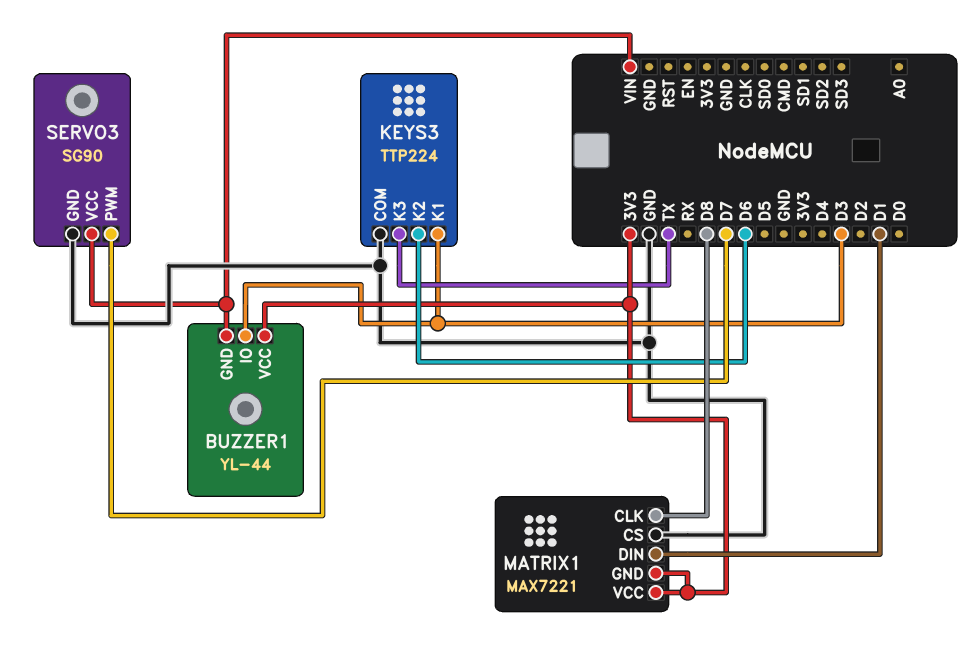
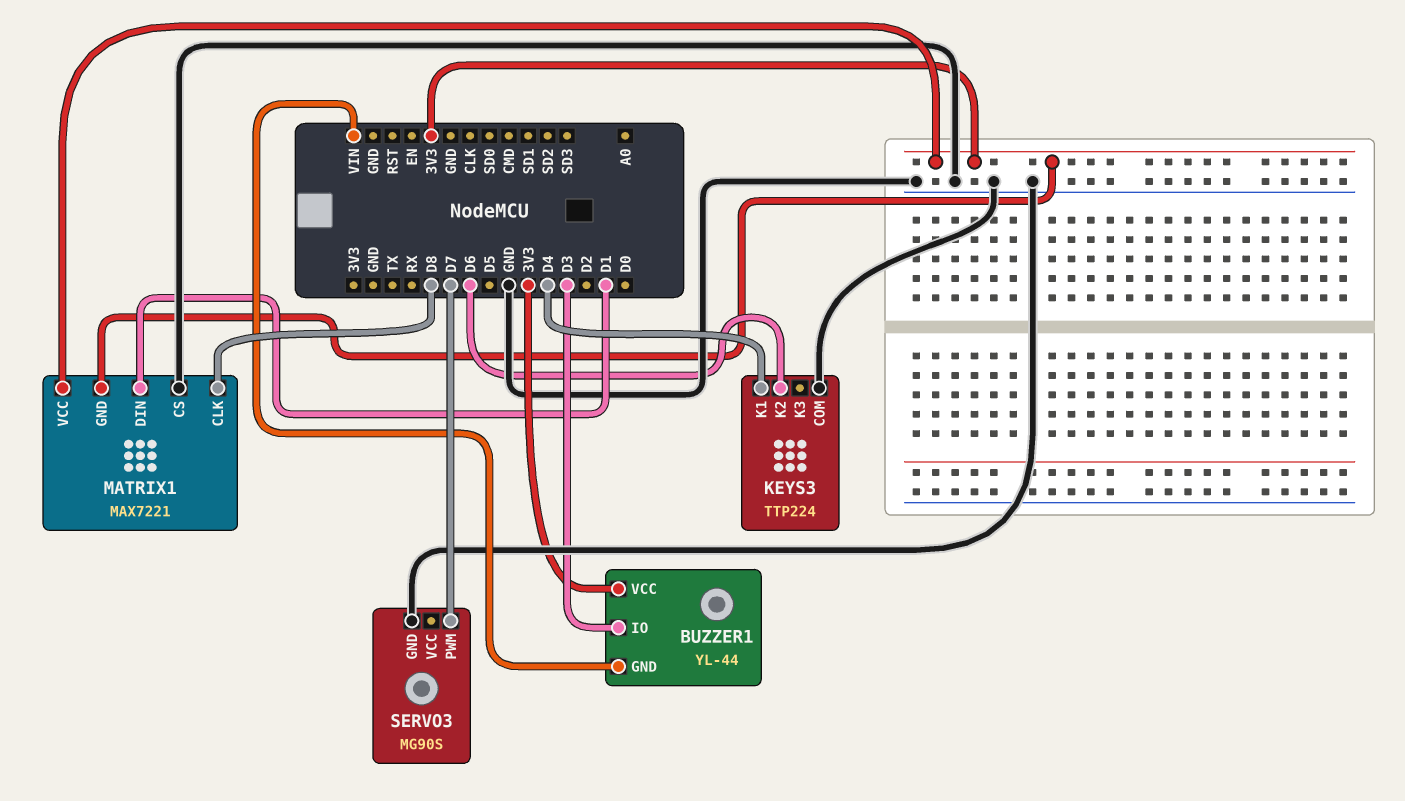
KEYS3 pin K1: D3 -> D4
KEYS3 pin K3: TX -> none
SERVO3: SG90 -> MG90S
SERVO3 pin VCC: VIN -> none

